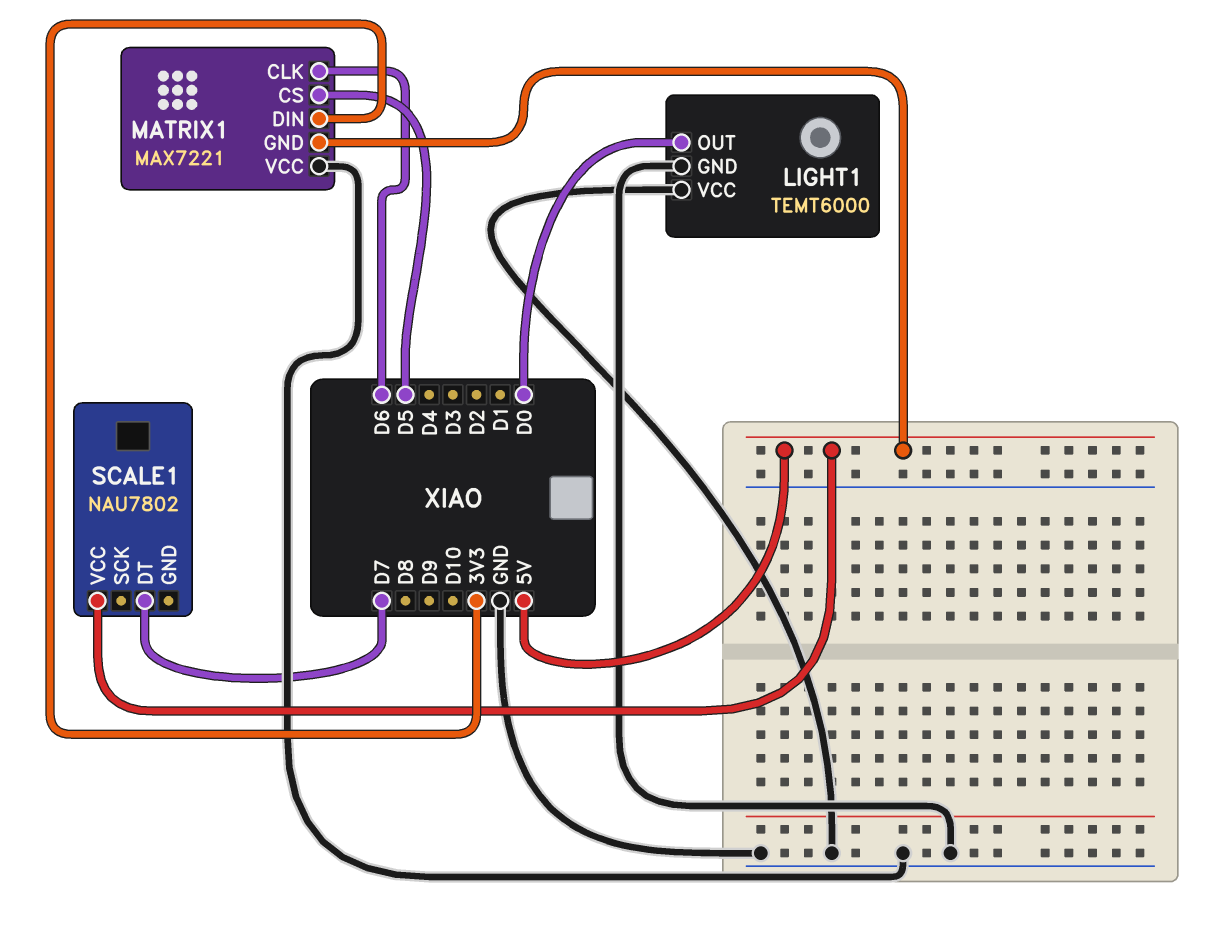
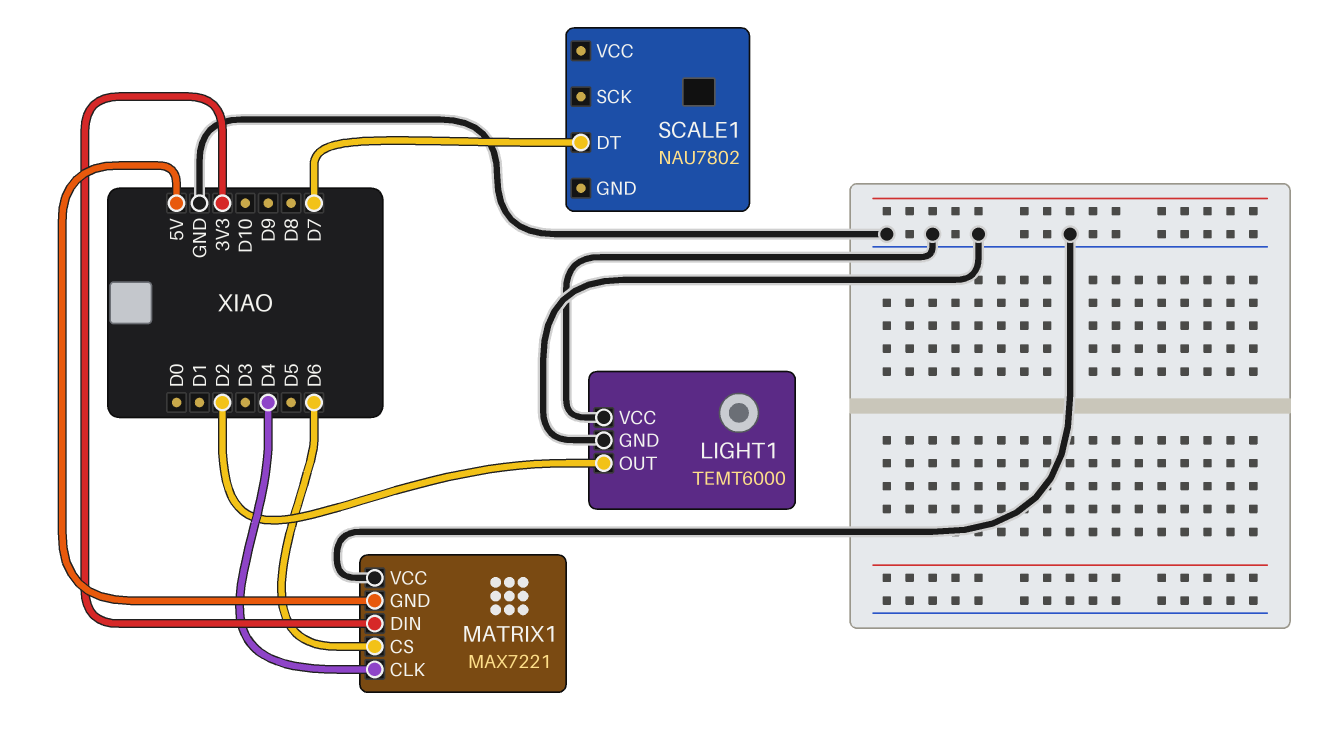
LIGHT1 pin OUT: D0 -> D2
MATRIX1 pin CLK: D6 -> D4
MATRIX1 pin CS: D5 -> D6
SCALE1 pin VCC: 5V -> none

